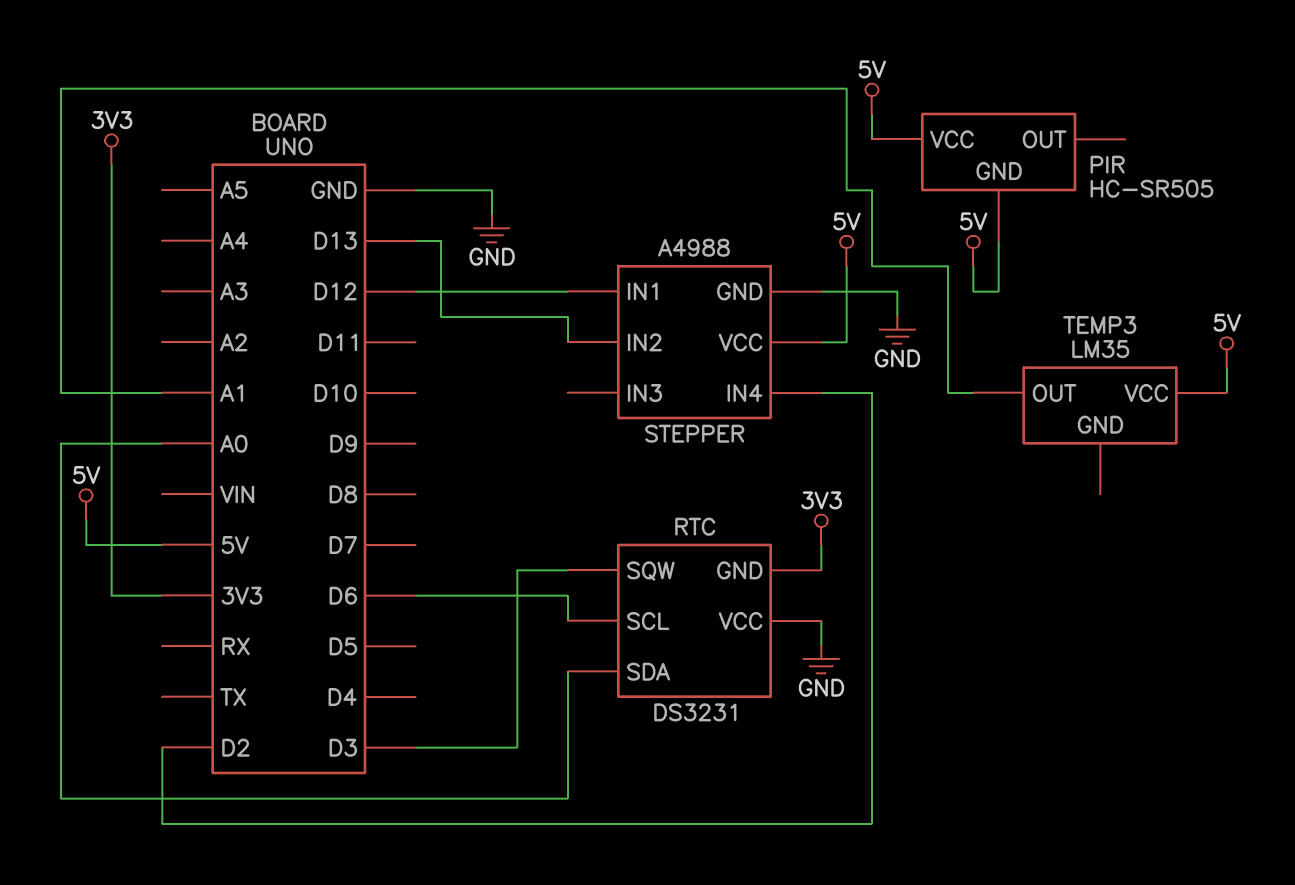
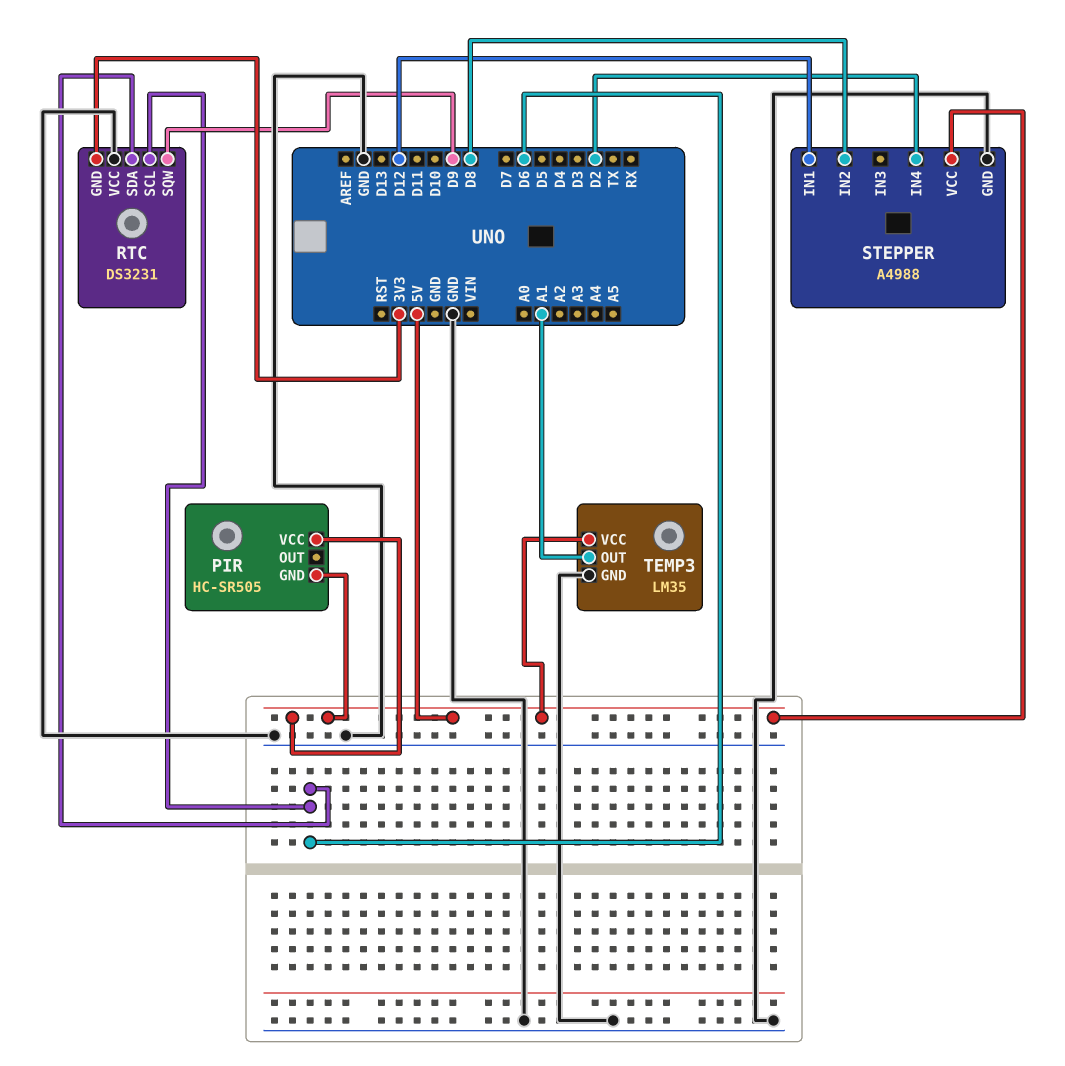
RTC pin SDA: A0 -> D6
RTC pin SQW: D3 -> D9
STEPPER pin IN2: D13 -> D8
TEMP3 pin GND: none -> GND

